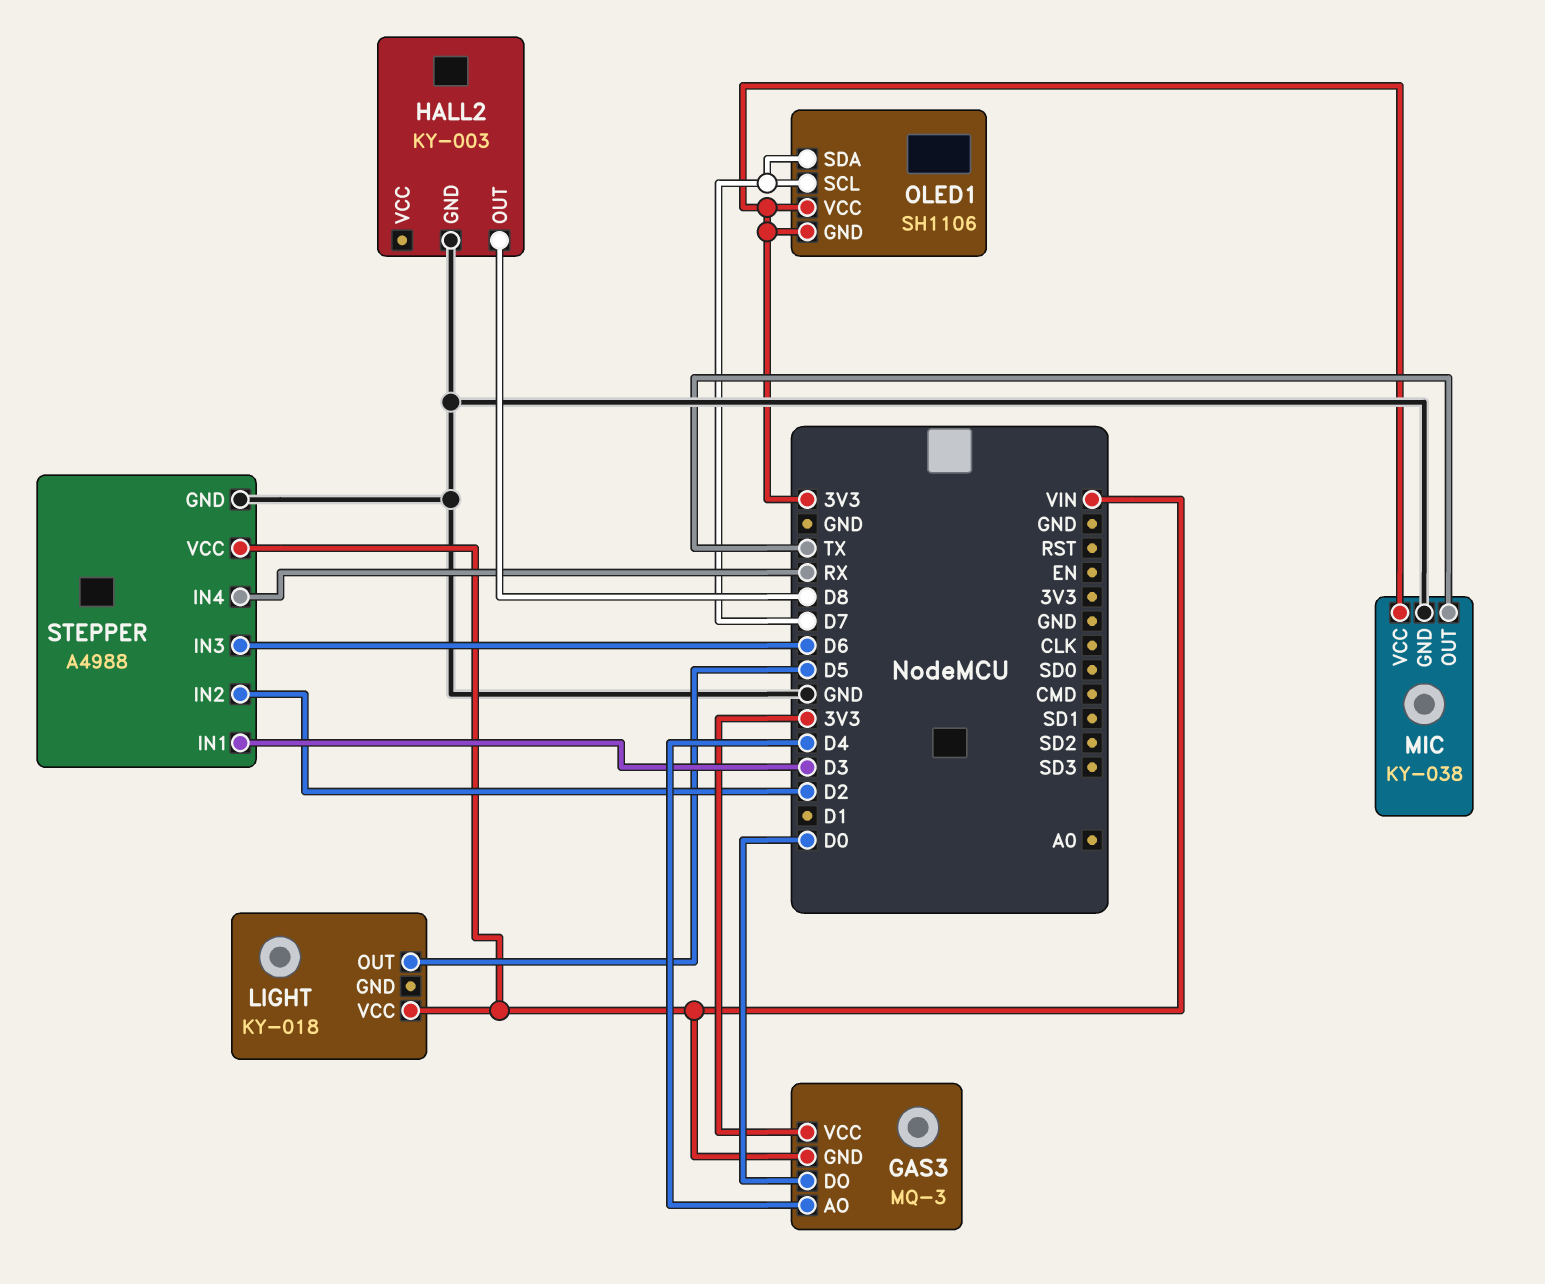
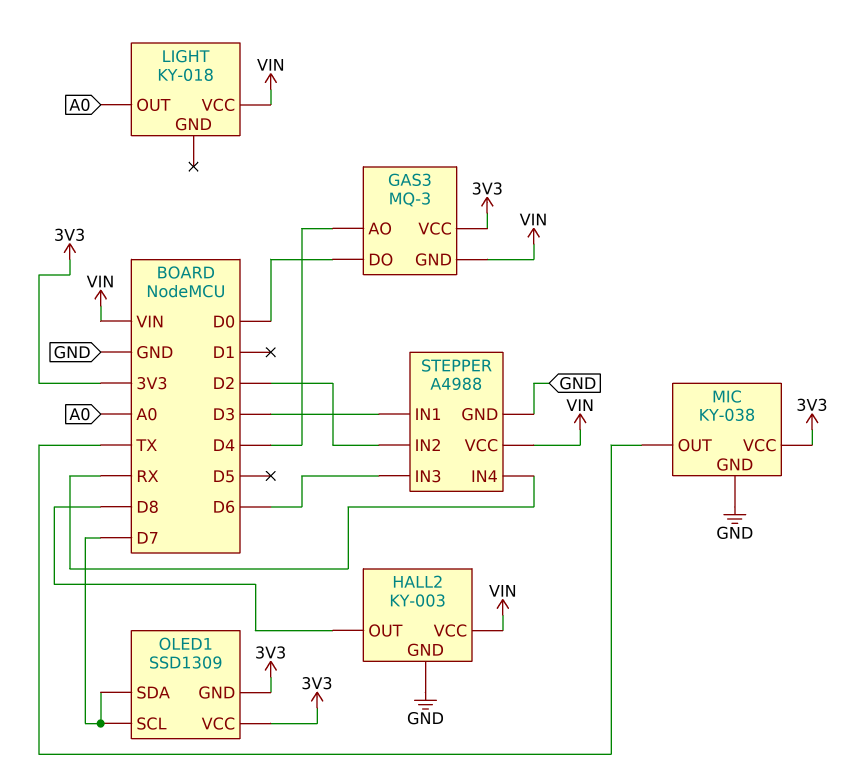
HALL2 pin VCC: none -> VIN
LIGHT pin OUT: D5 -> A0
OLED1: SH1106 -> SSD1309

